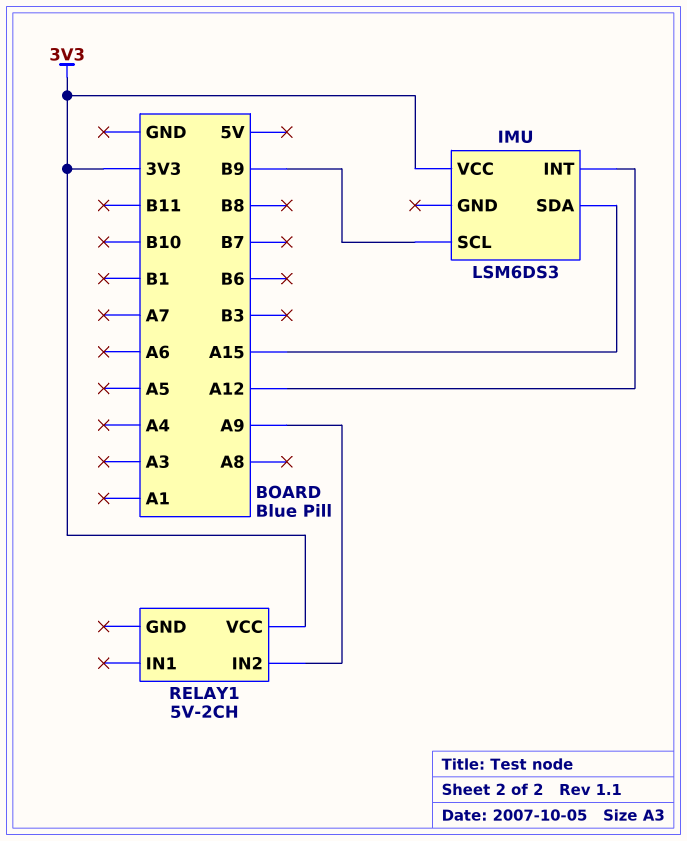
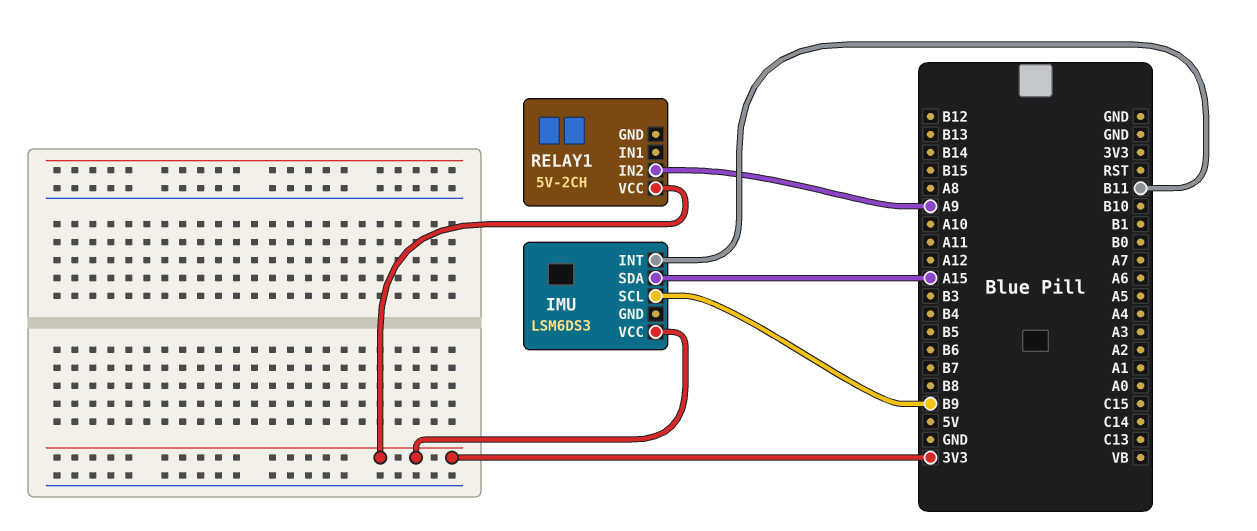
IMU pin INT: A12 -> B11

